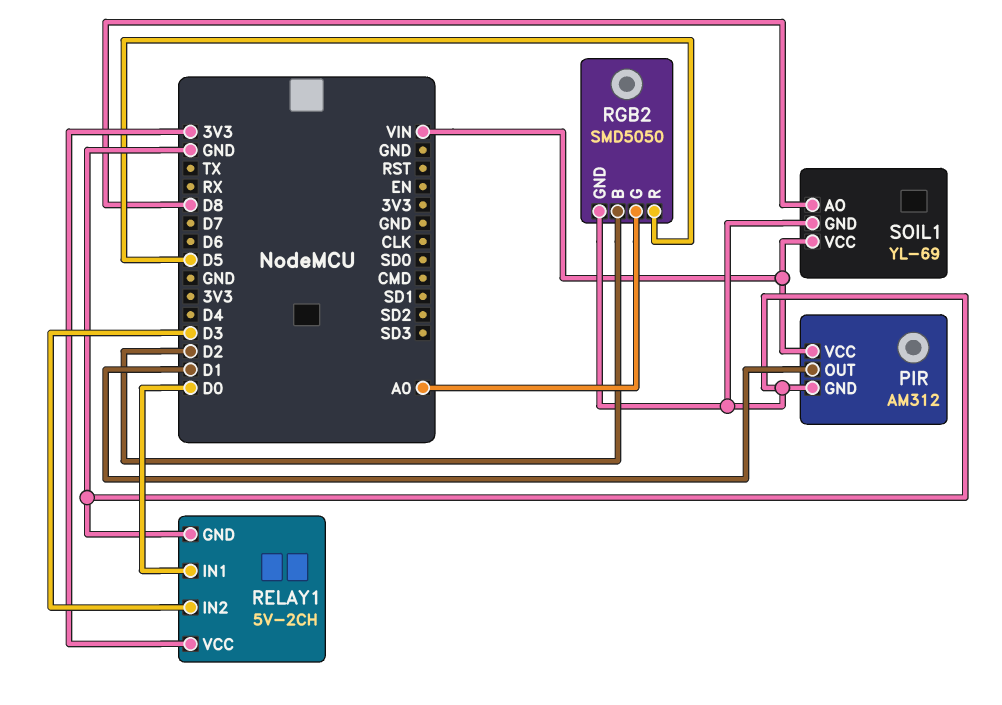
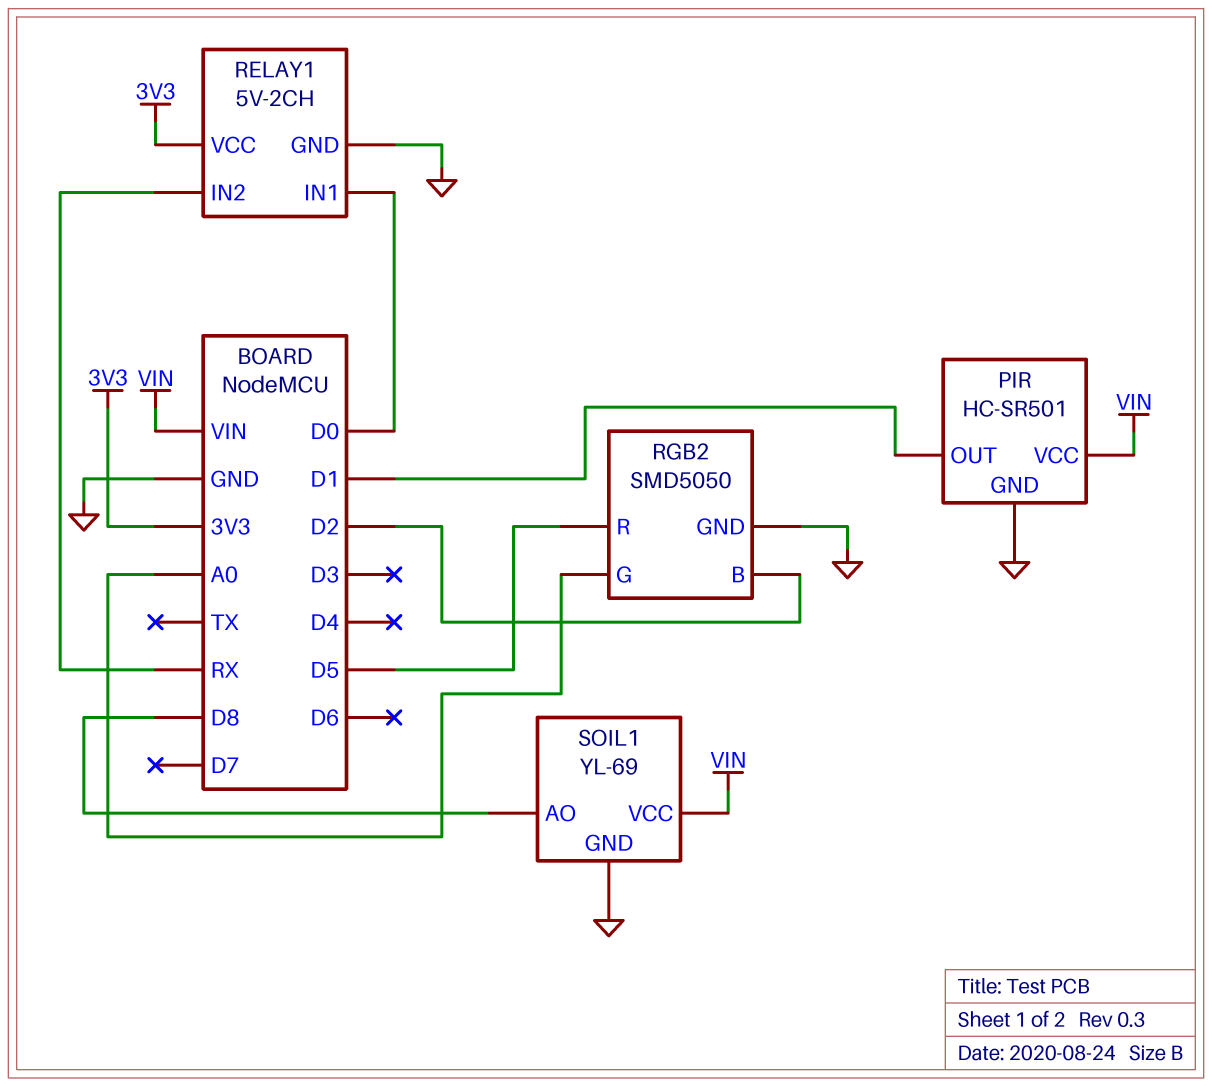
PIR: AM312 -> HC-SR501
RELAY1 pin IN2: D3 -> RX

